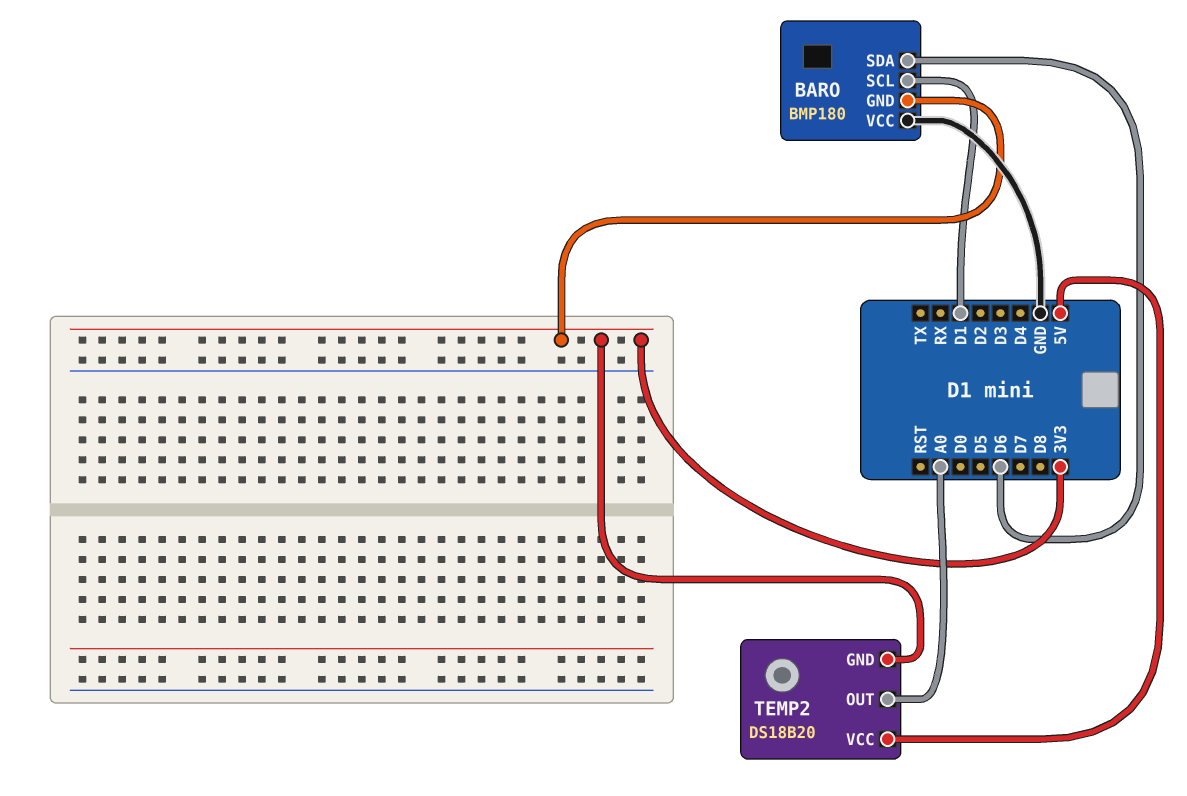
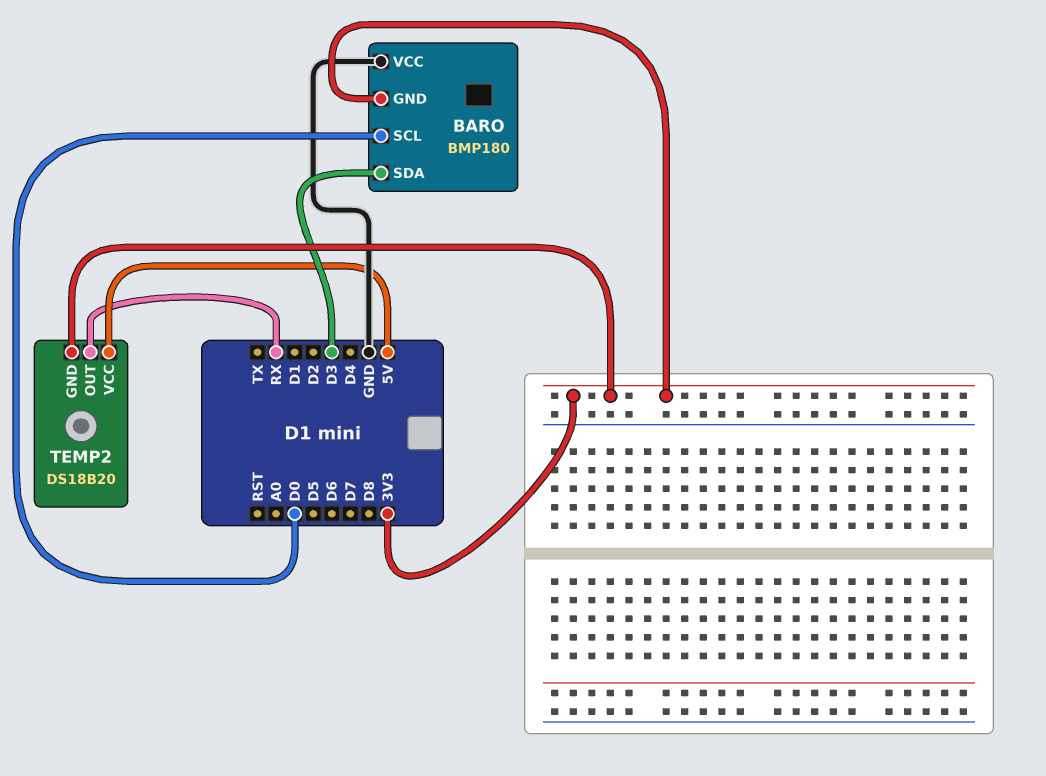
BARO pin SCL: D1 -> D0
BARO pin SDA: D6 -> D3
TEMP2 pin OUT: A0 -> RX

